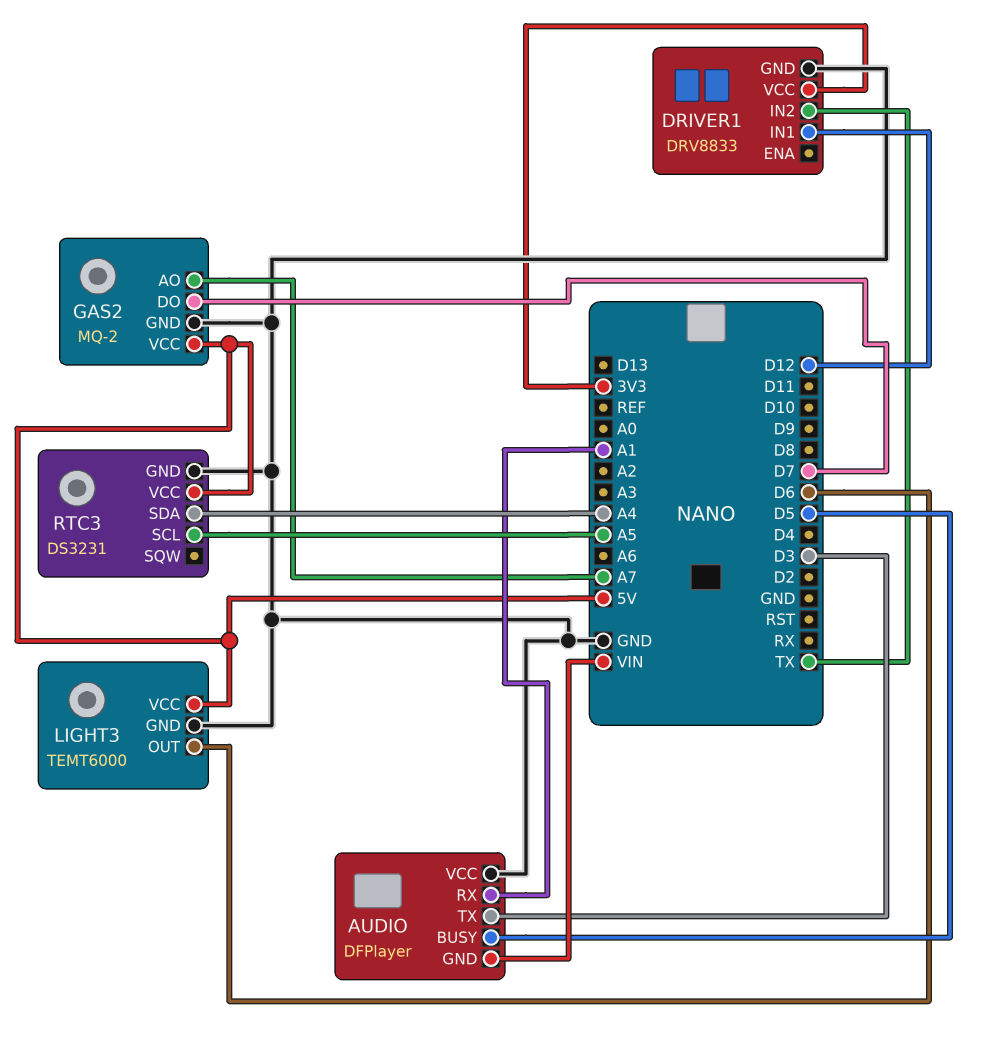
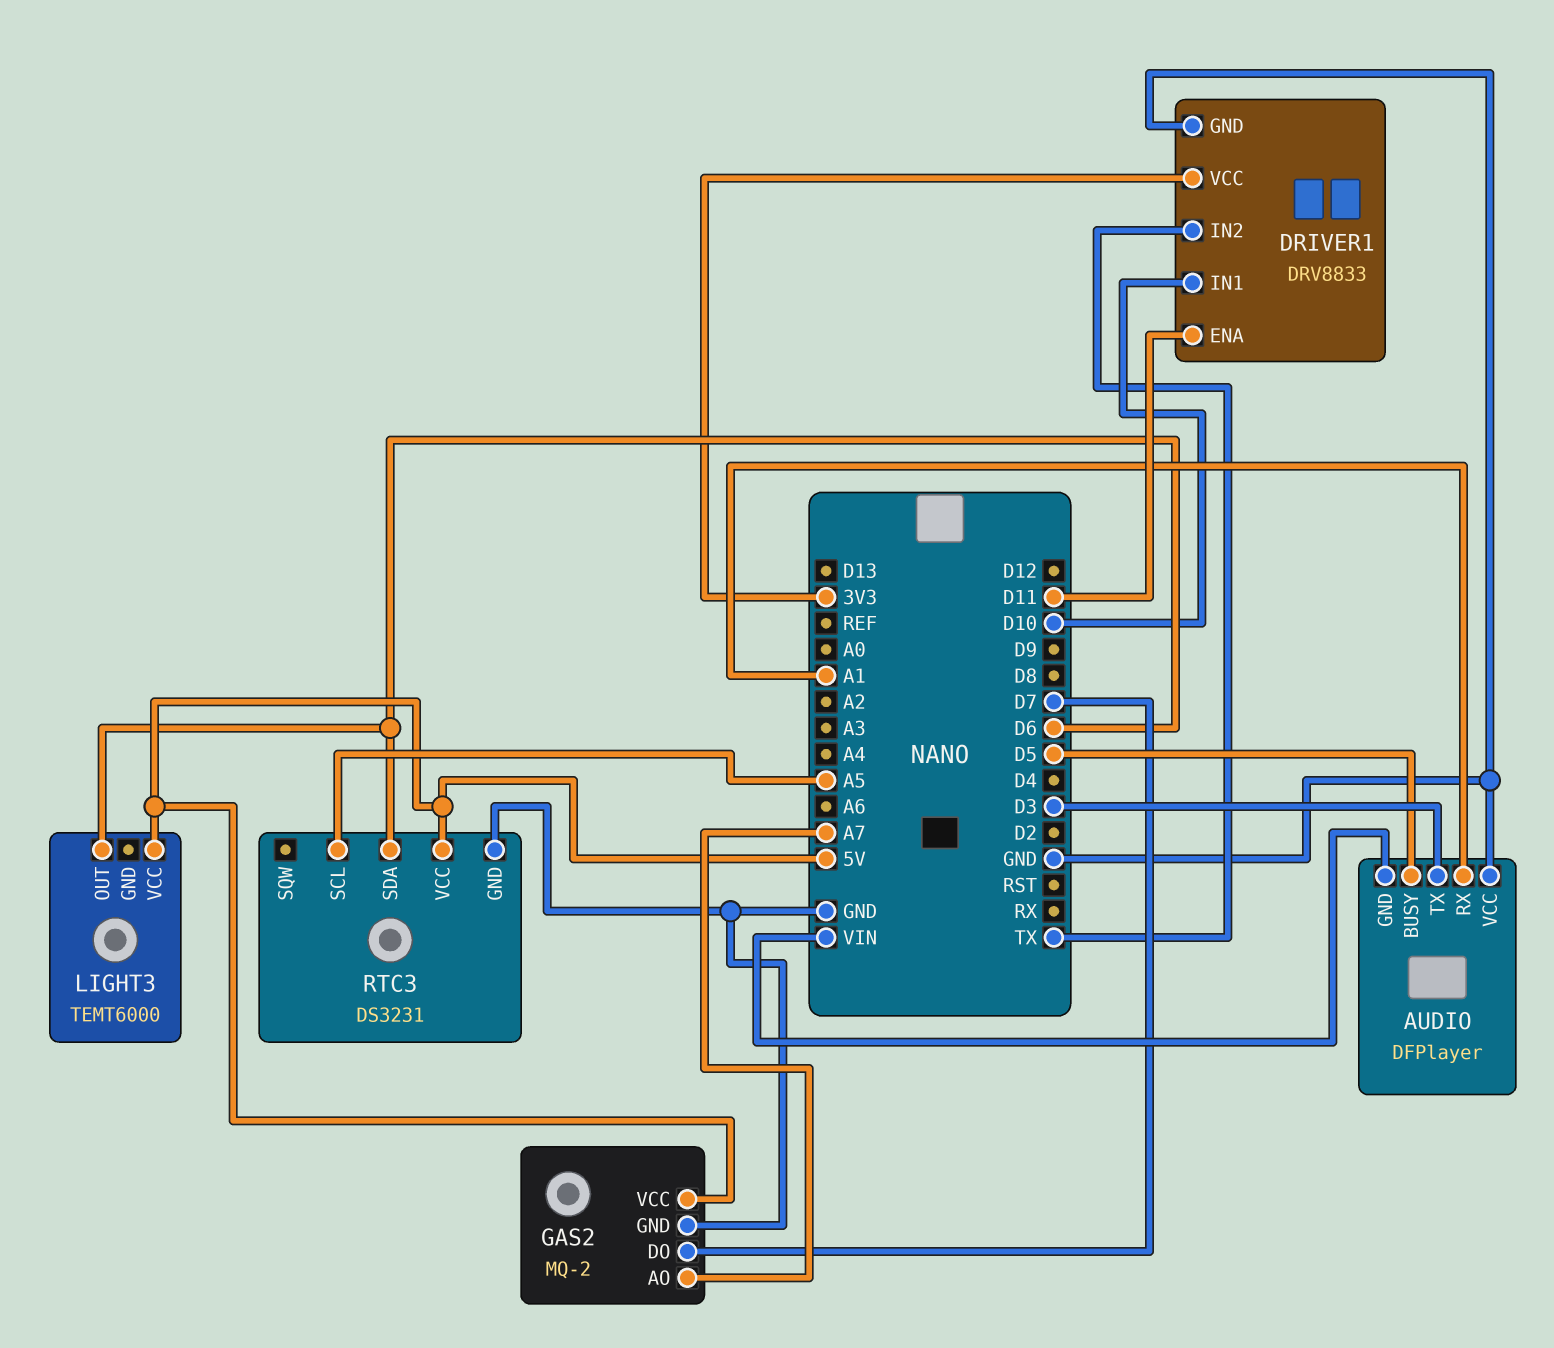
DRIVER1 pin ENA: none -> D11
DRIVER1 pin IN1: D12 -> D10
LIGHT3 pin GND: GND -> none
RTC3 pin SDA: A4 -> D6

